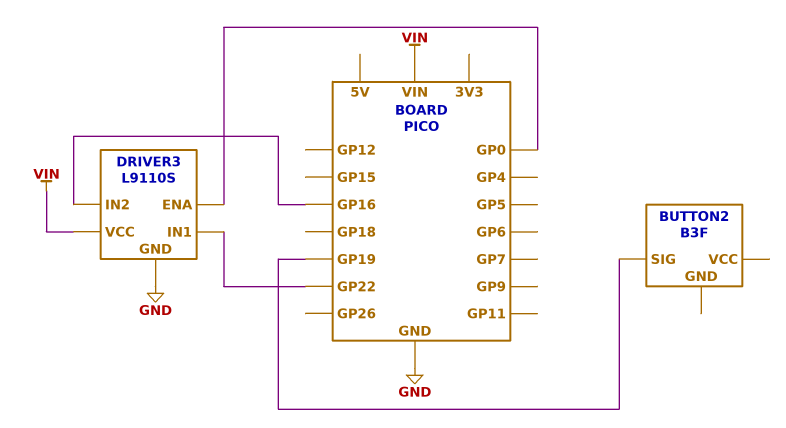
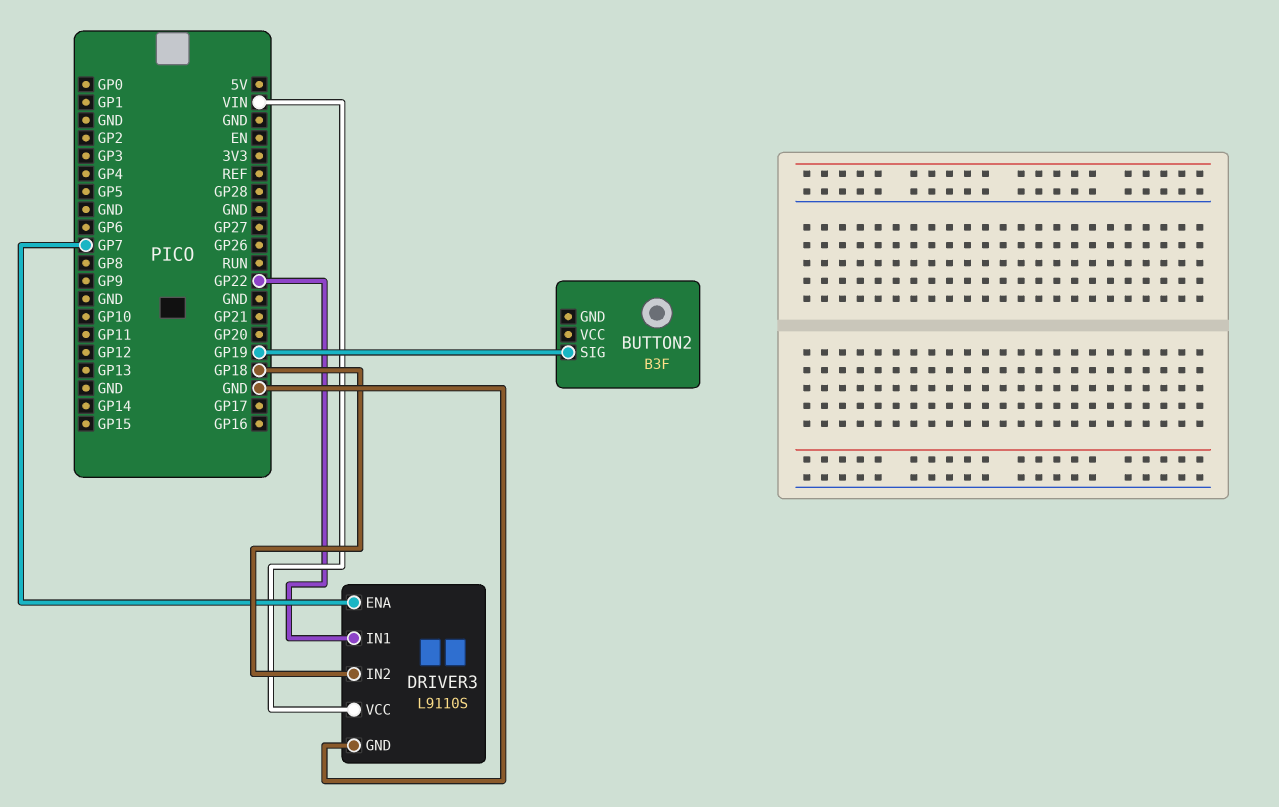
DRIVER3 pin ENA: GP0 -> GP7
DRIVER3 pin IN2: GP16 -> GP18

